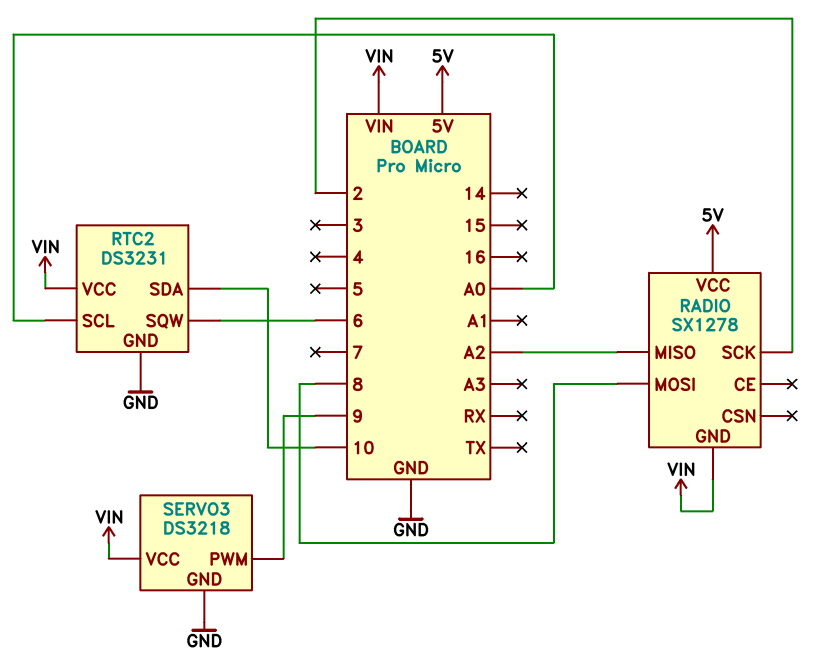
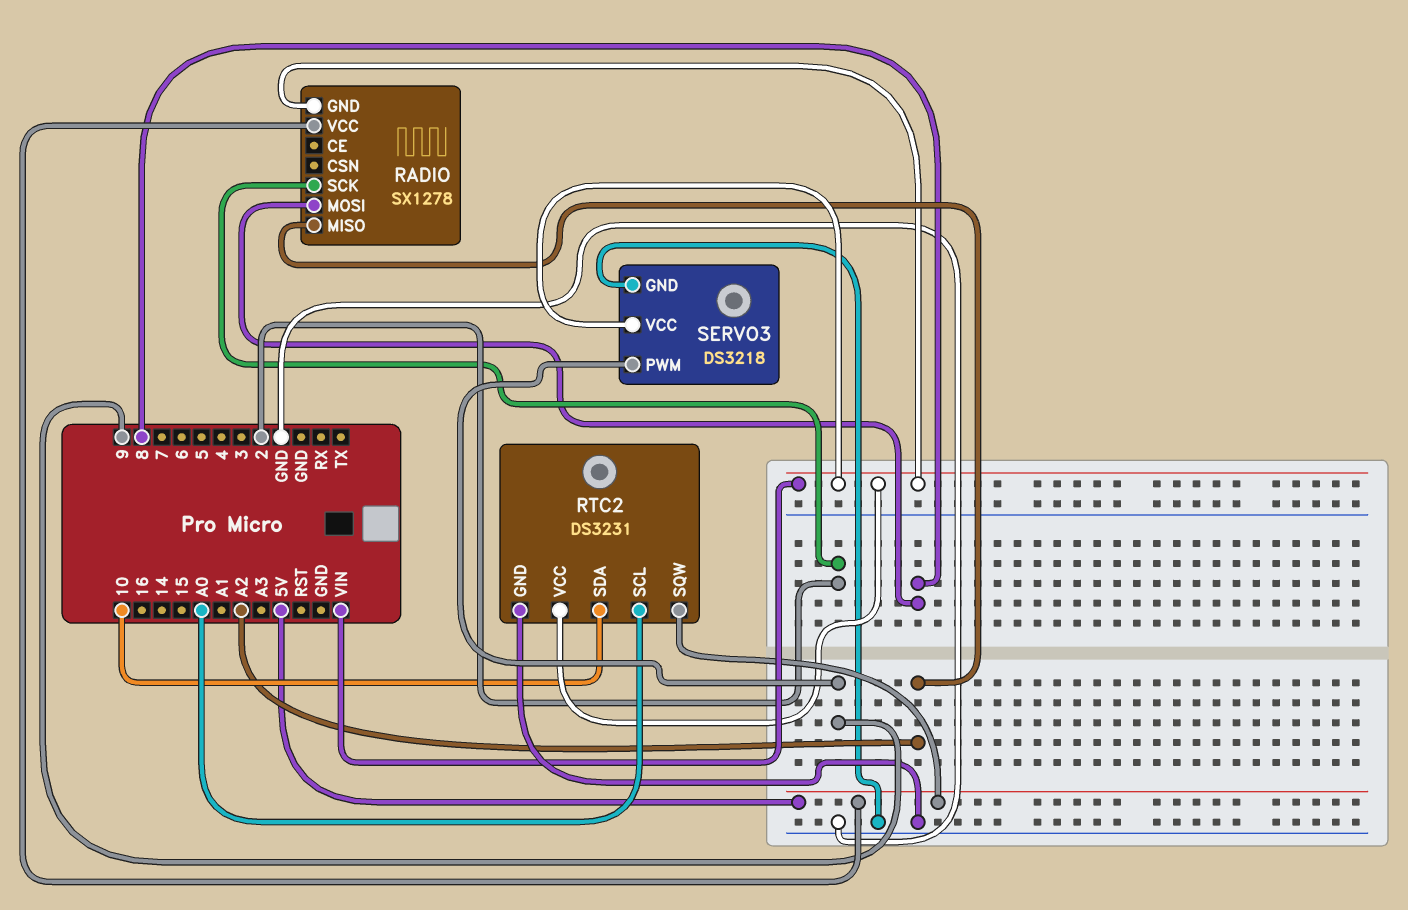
RTC2 pin SQW: 6 -> 5V

